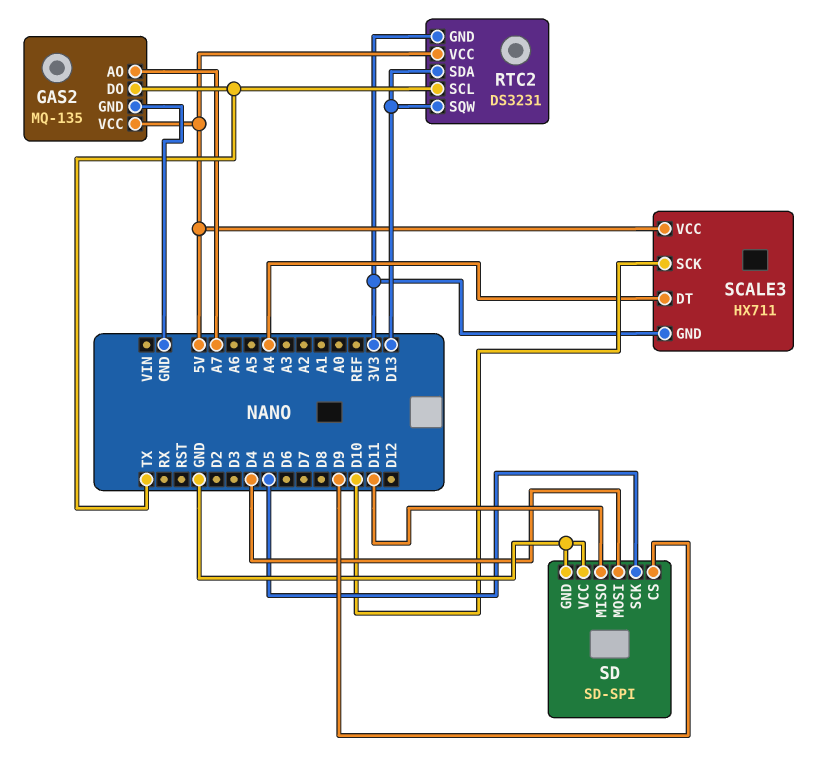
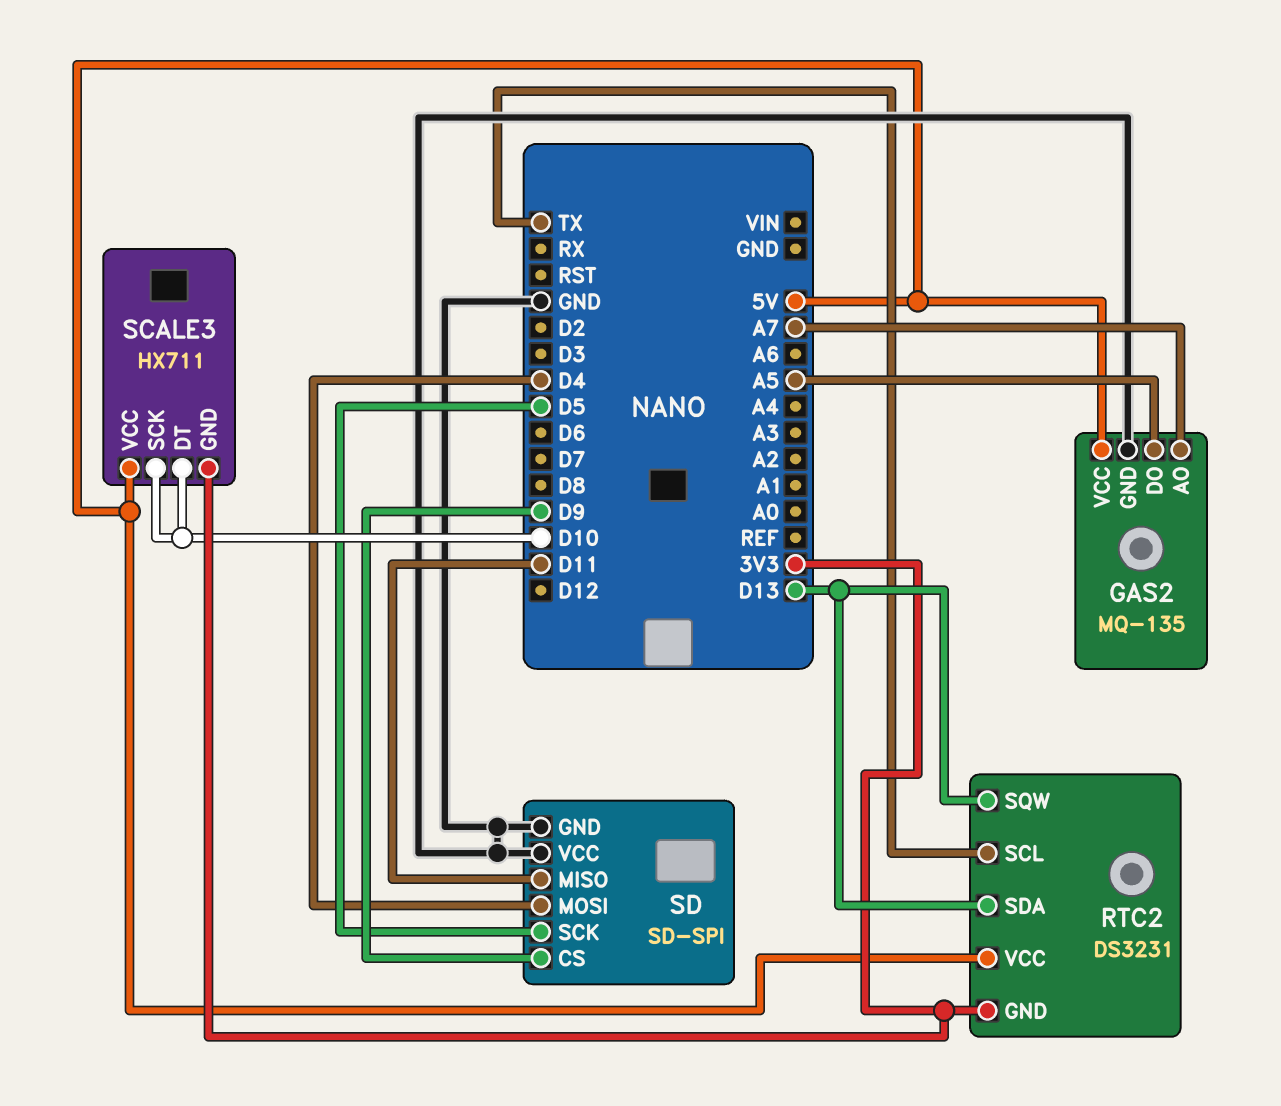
GAS2 pin DO: TX -> A5
SCALE3 pin DT: A4 -> D10

